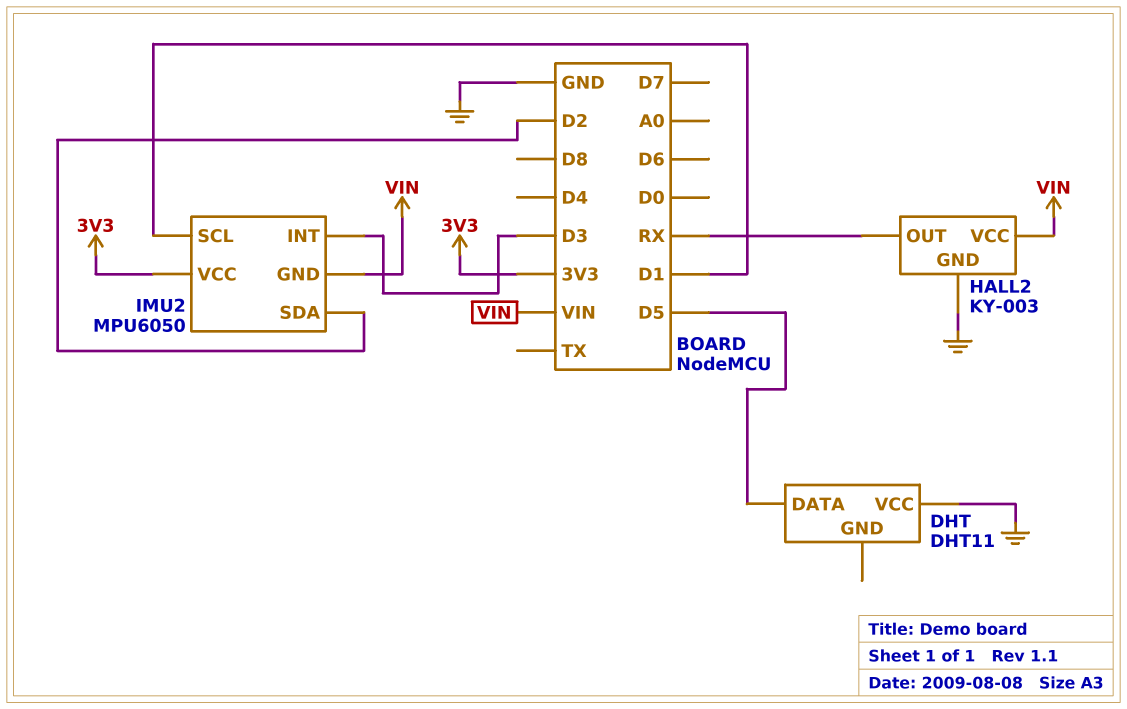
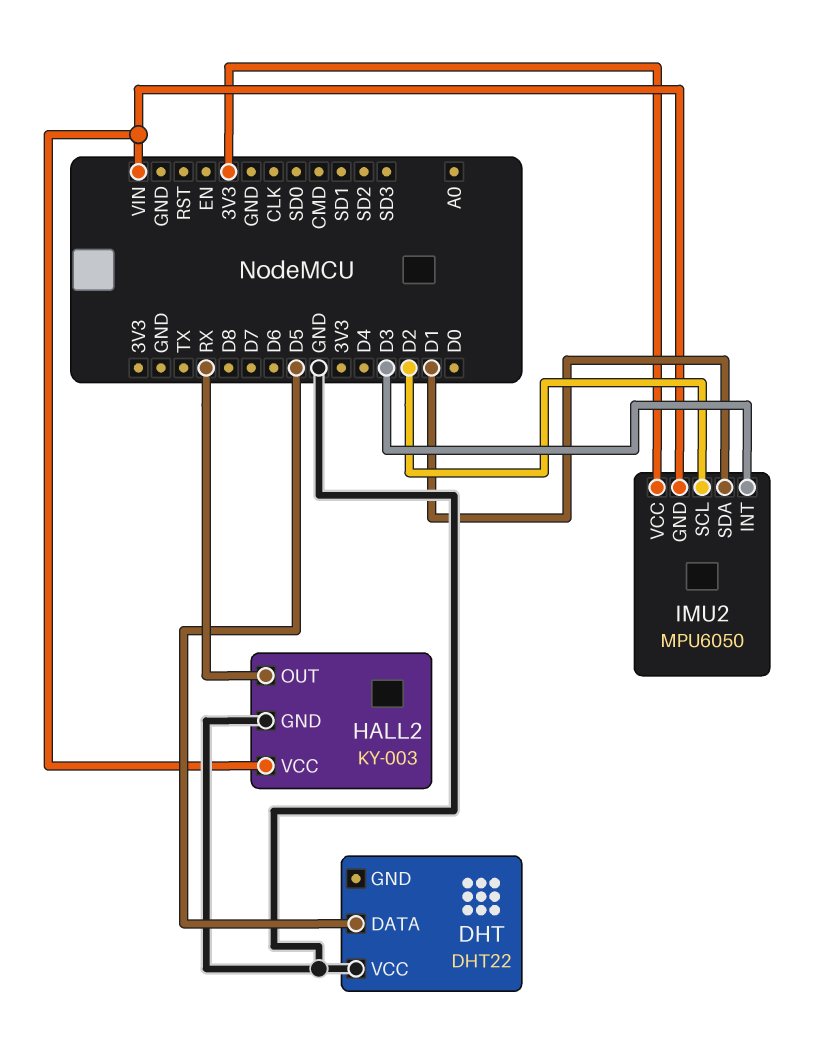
DHT: DHT11 -> DHT22
IMU2 pin SCL: D1 -> D2
IMU2 pin SDA: D2 -> D1

